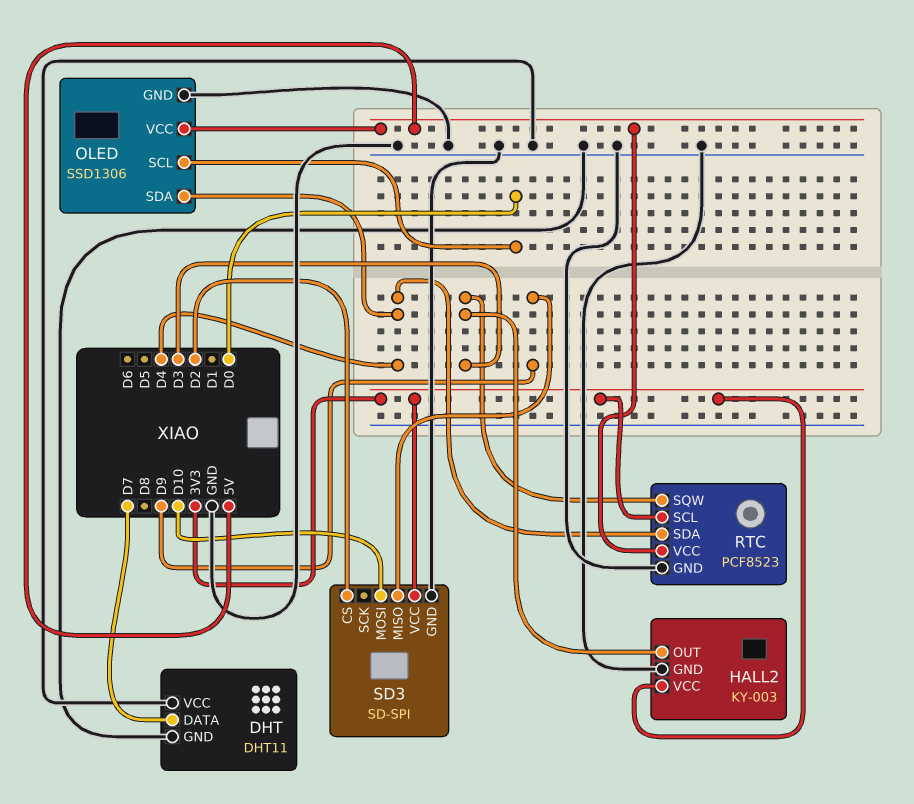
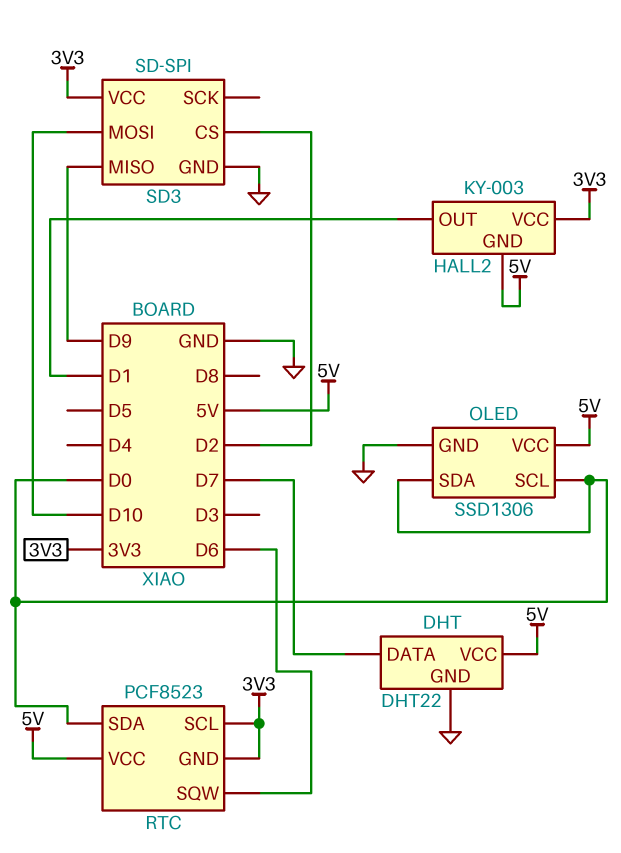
DHT: DHT11 -> DHT22
DHT pin VCC: GND -> 5V
HALL2 pin GND: GND -> 5V
HALL2 pin OUT: D3 -> D1
OLED pin SDA: D4 -> D0
RTC pin GND: GND -> 3V3
RTC pin SDA: D4 -> D0
RTC pin SQW: D3 -> D6

